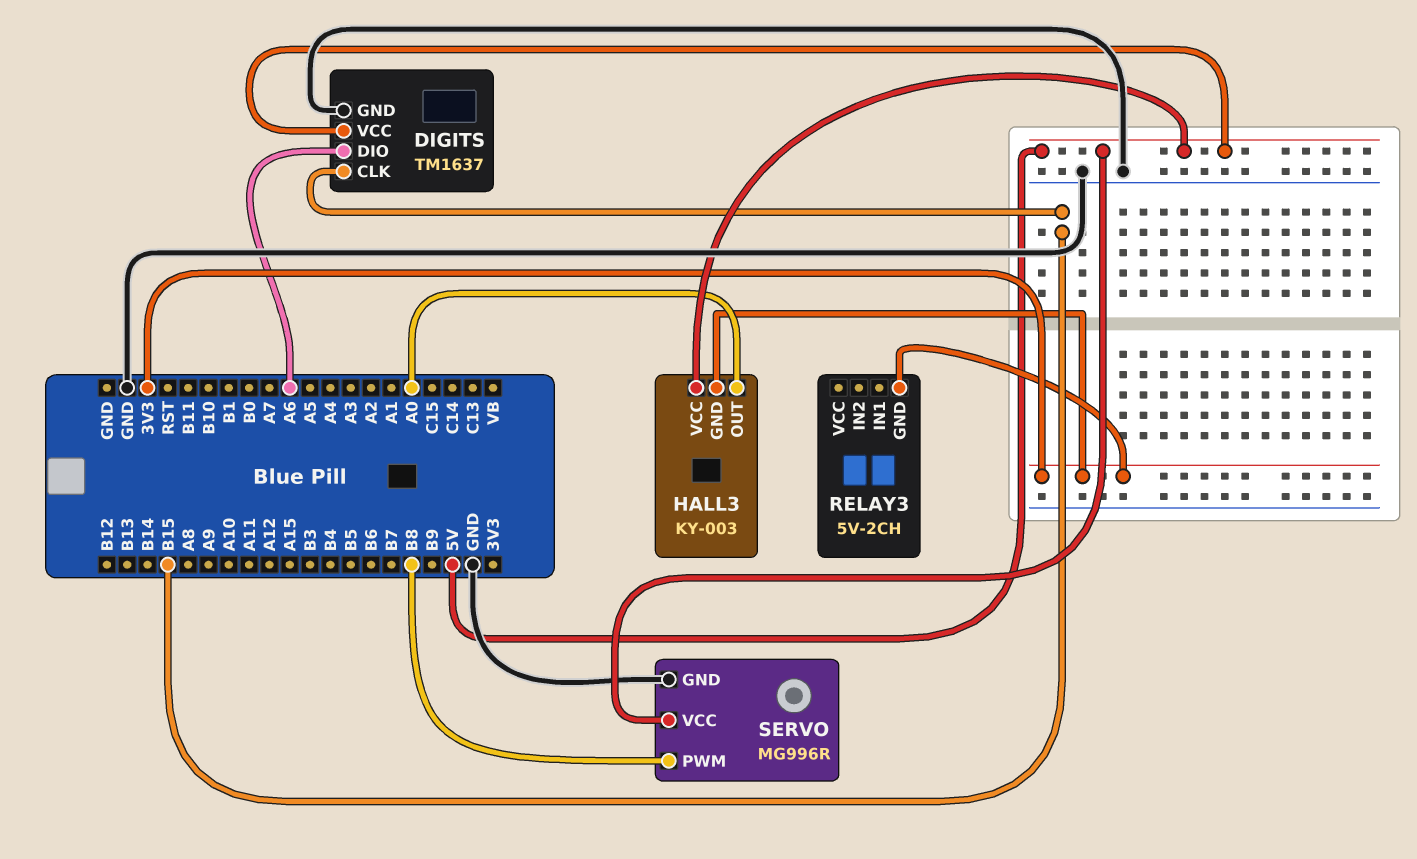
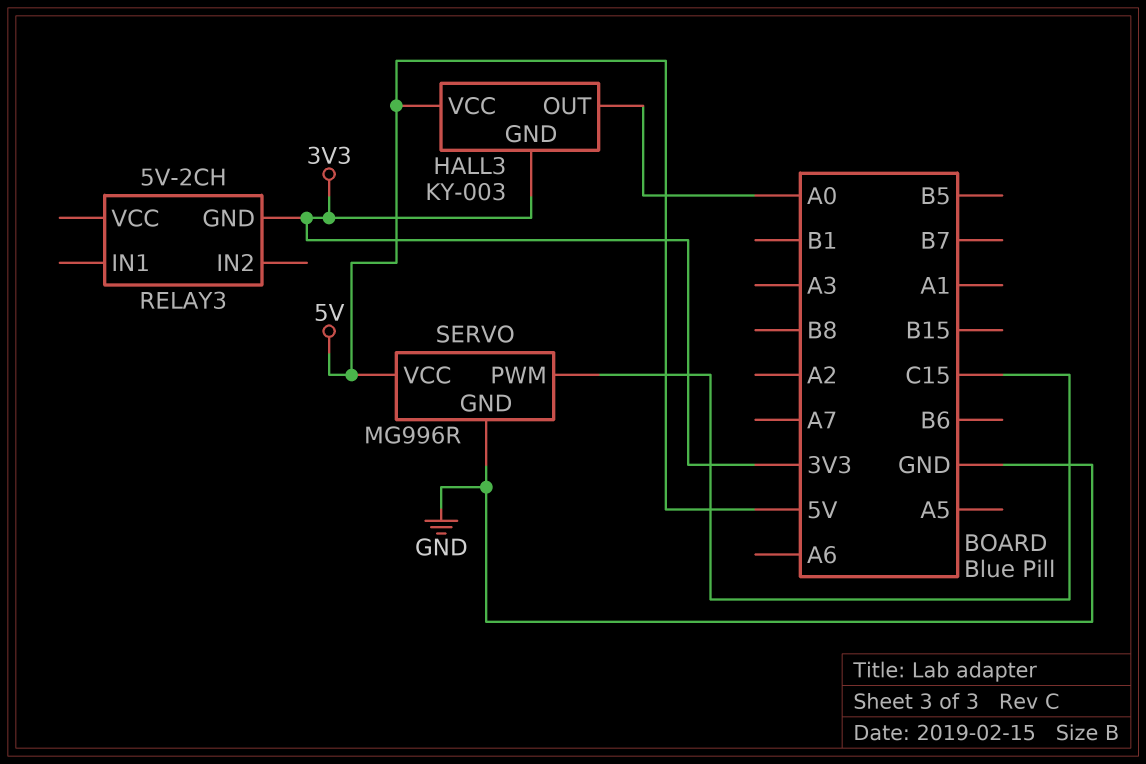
DIGITS: TM1637 -> none
DIGITS pin CLK: B15 -> none
DIGITS pin DIO: A6 -> none
DIGITS pin GND: GND -> none
DIGITS pin VCC: 5V -> none
SERVO pin PWM: B8 -> C15

